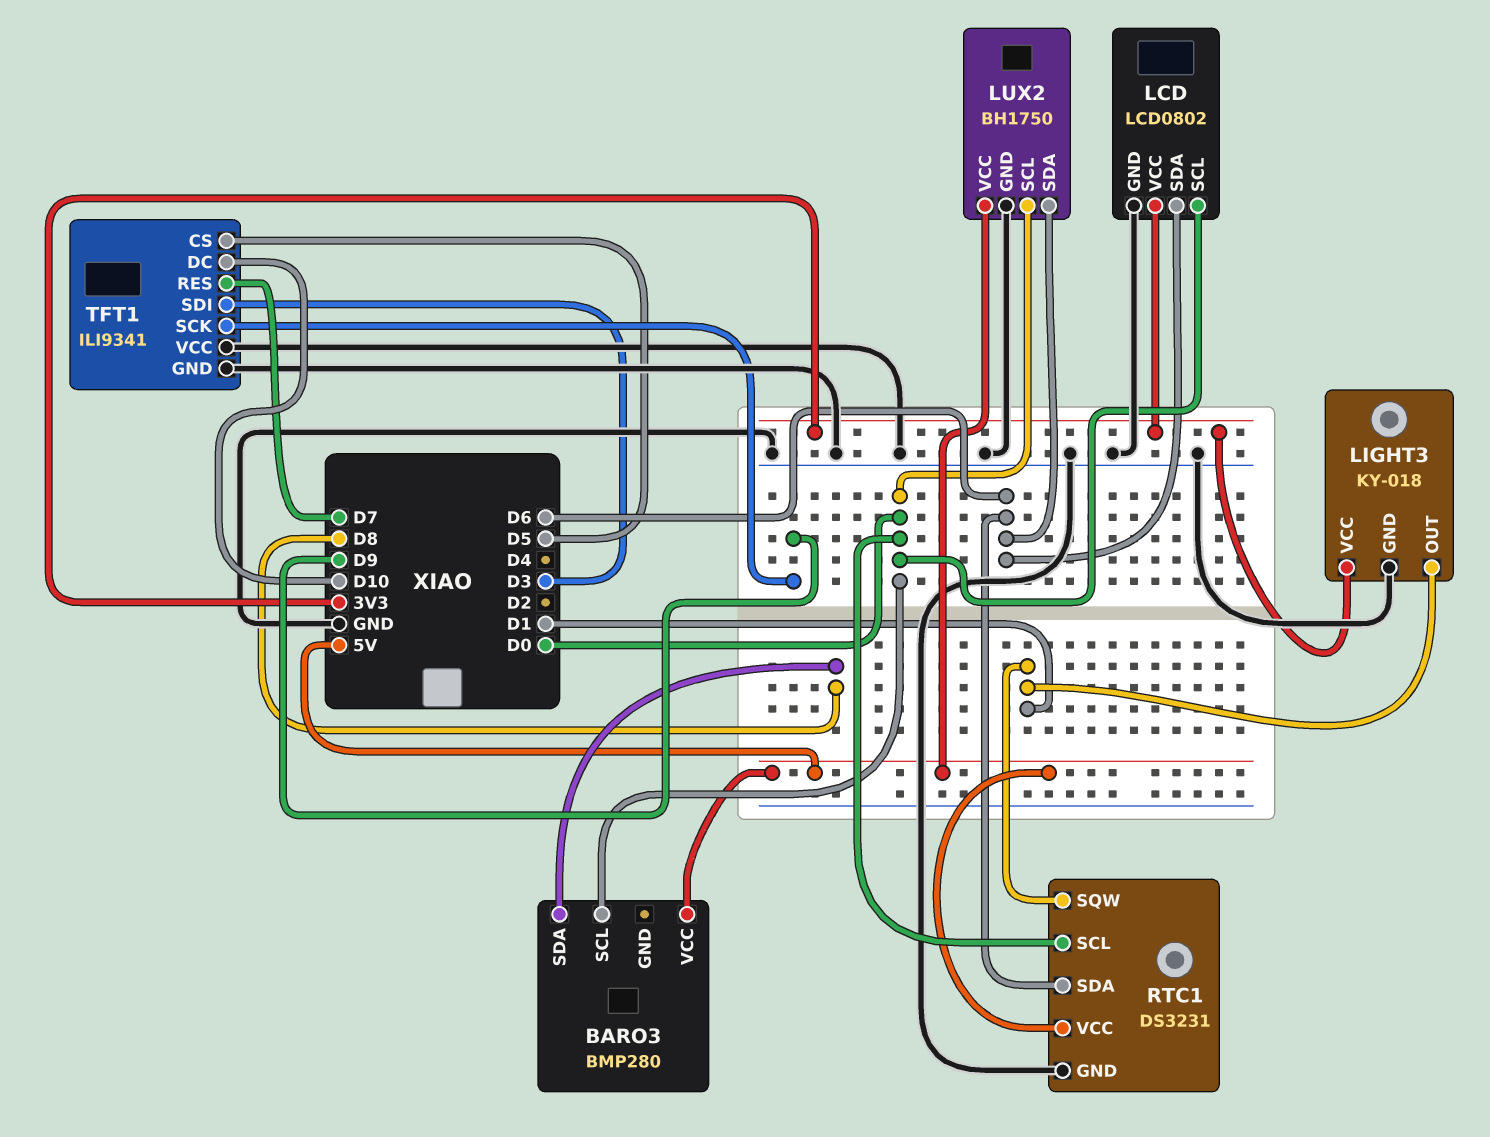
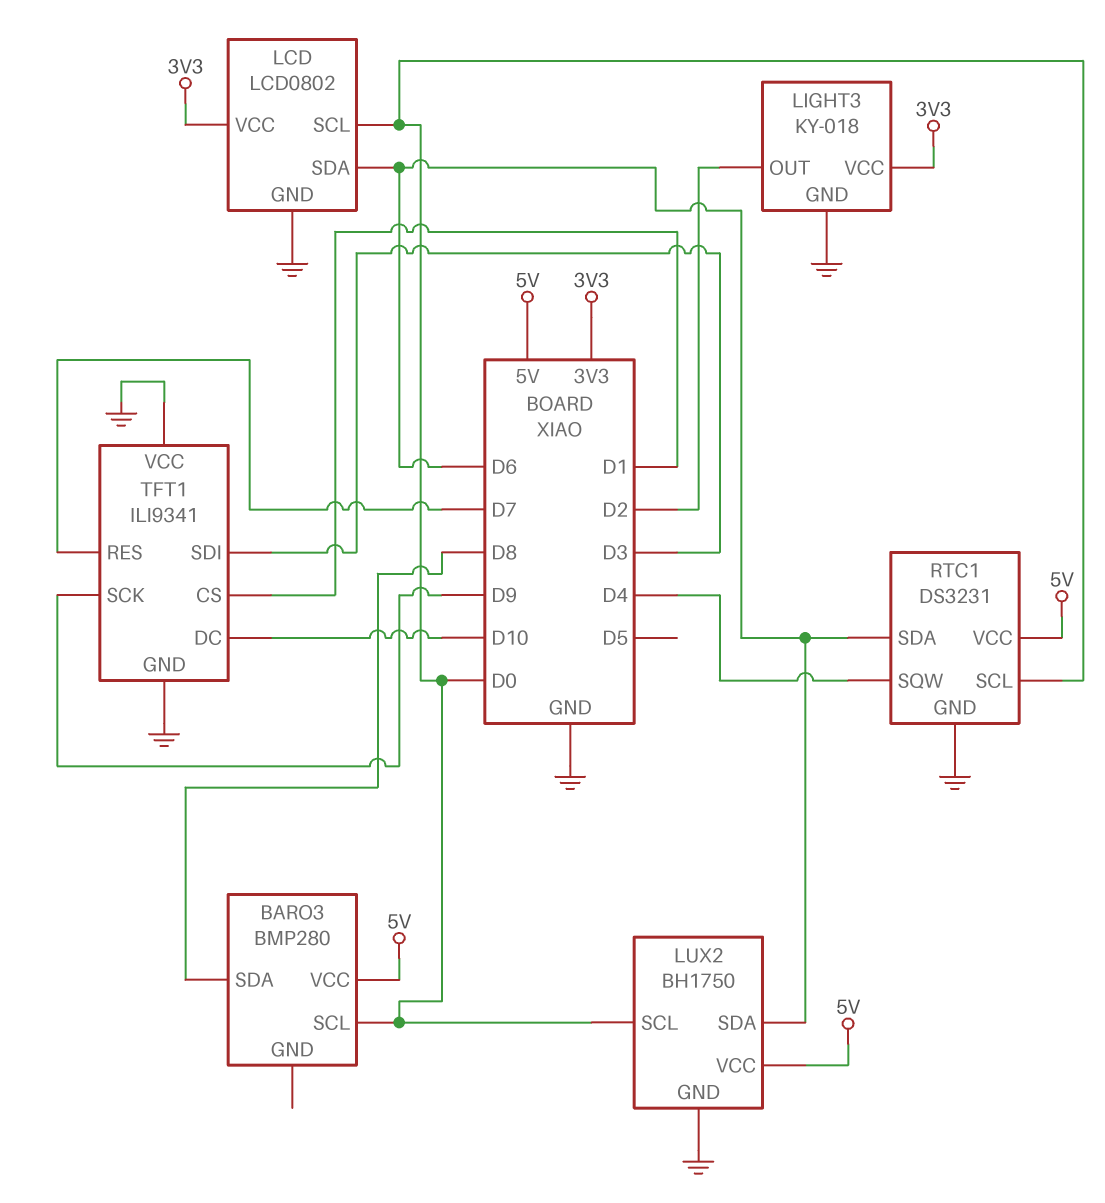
LIGHT3 pin OUT: D1 -> D2
RTC1 pin SQW: D1 -> D4
TFT1 pin CS: D5 -> D1

